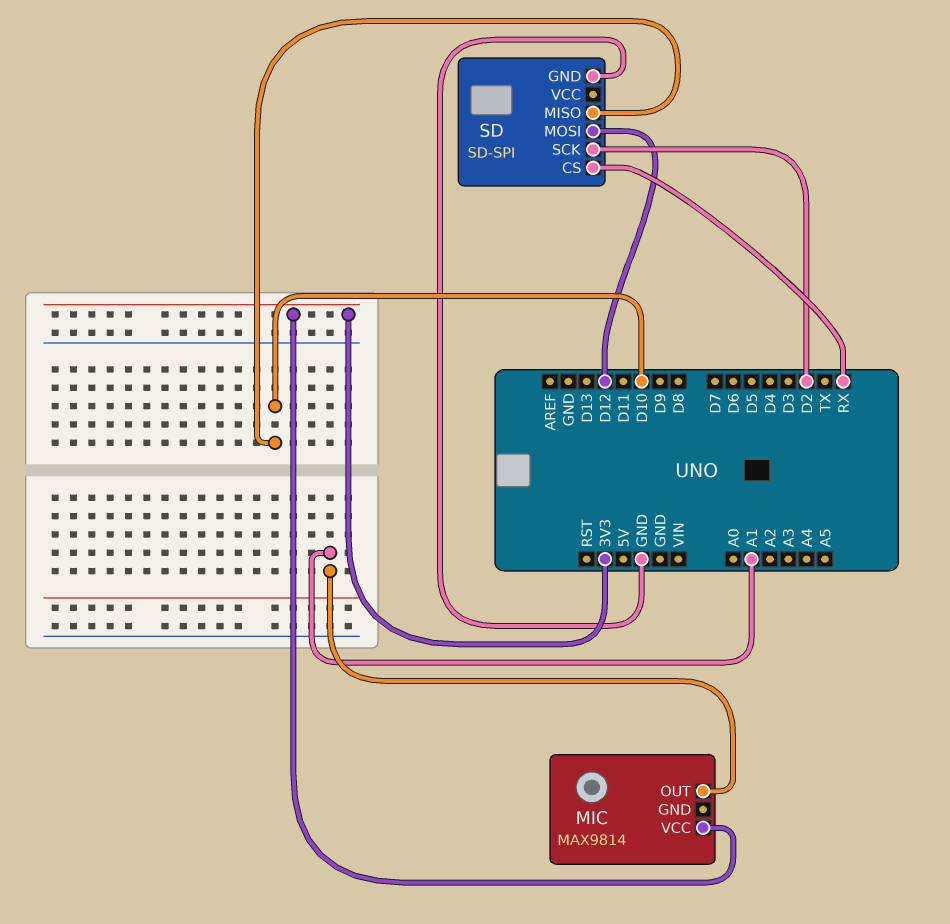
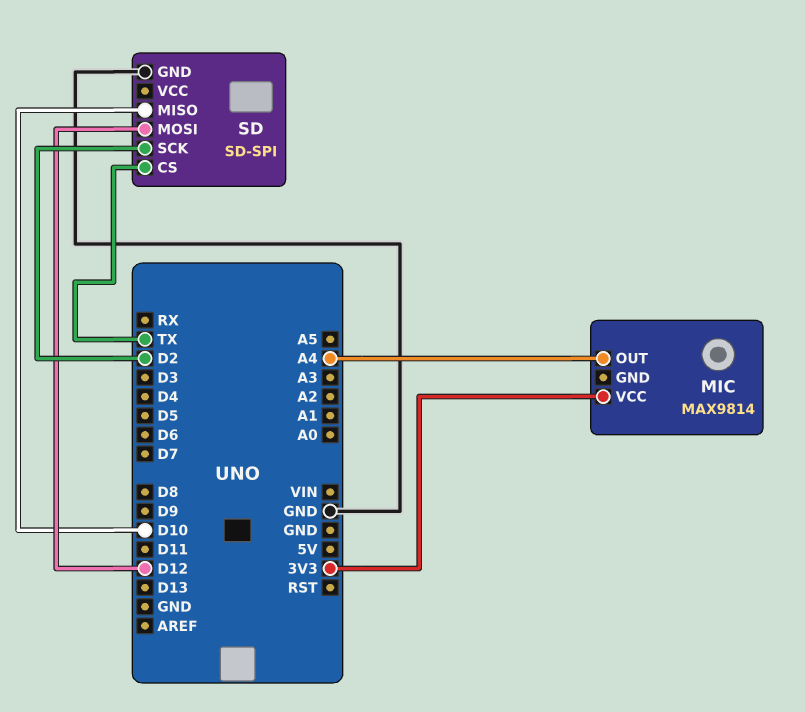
MIC pin OUT: A1 -> A4
SD pin CS: RX -> TX

